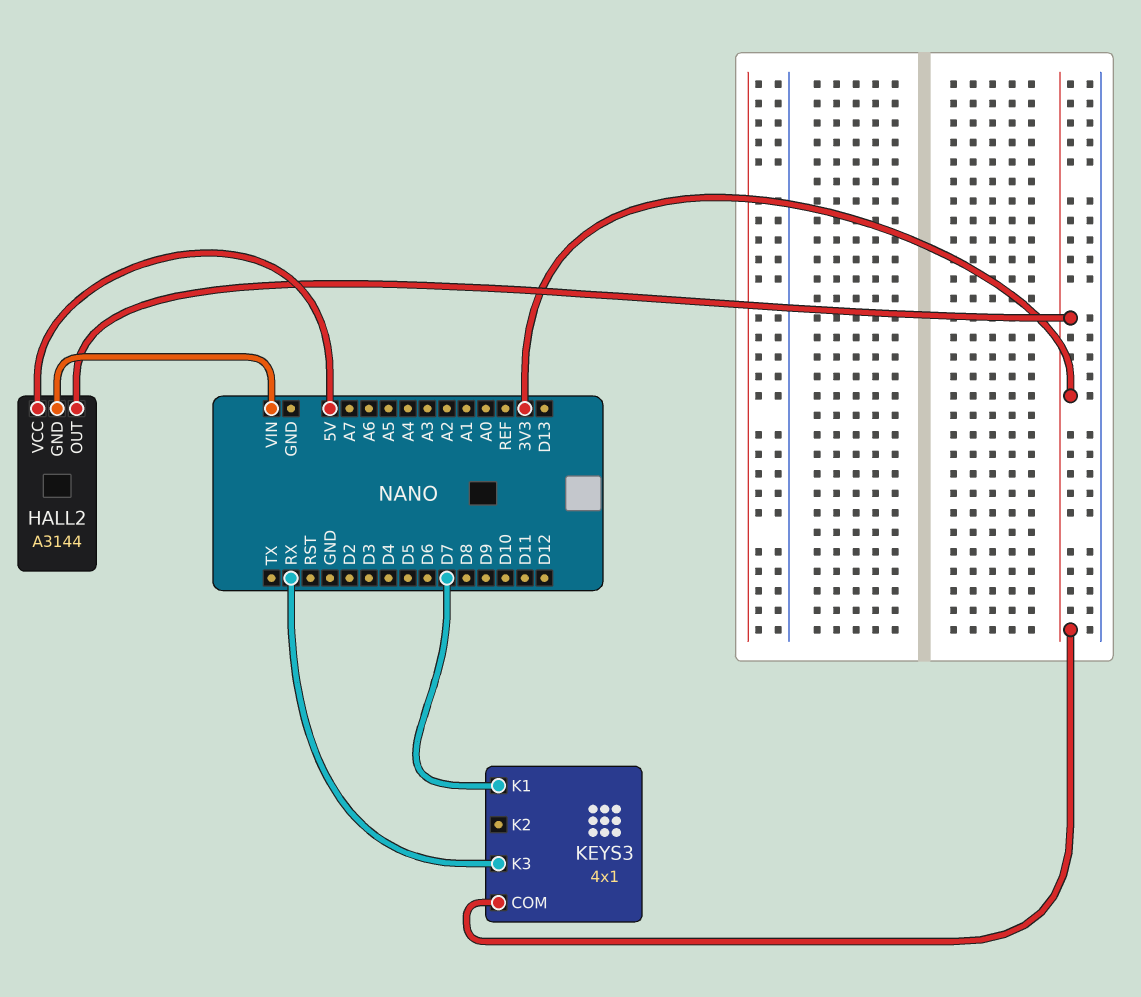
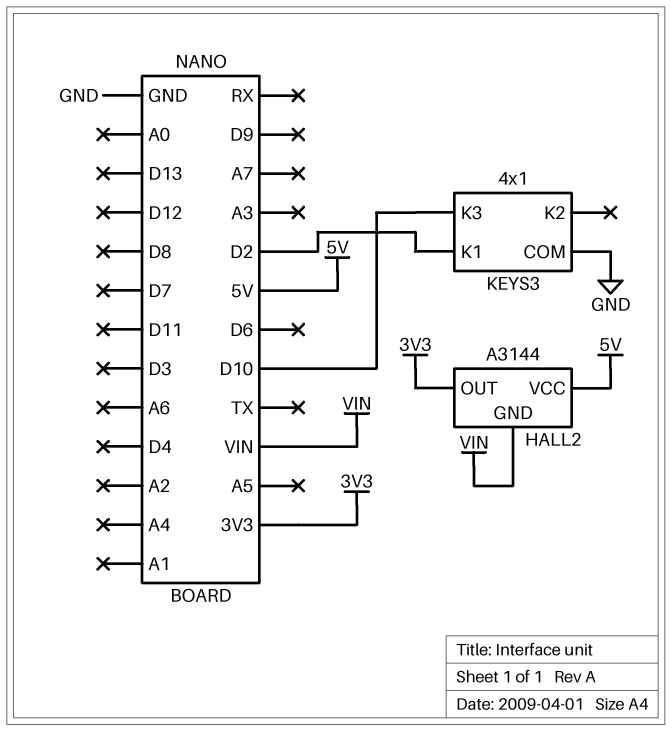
KEYS3 pin COM: 3V3 -> GND
KEYS3 pin K1: D7 -> D2
KEYS3 pin K3: RX -> D10

